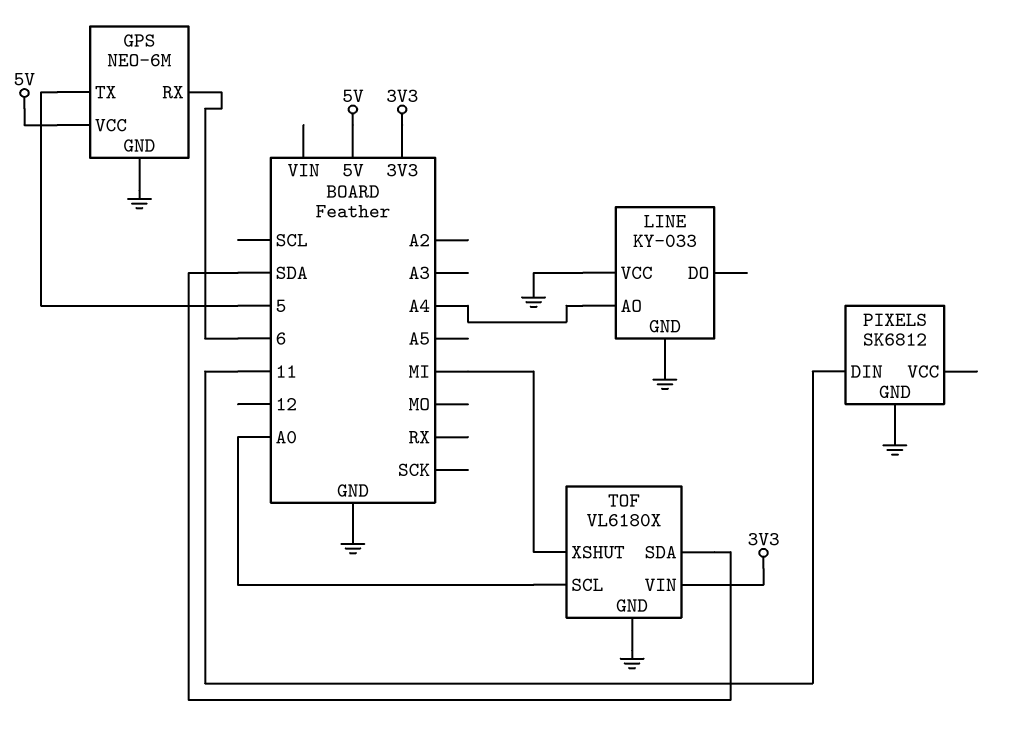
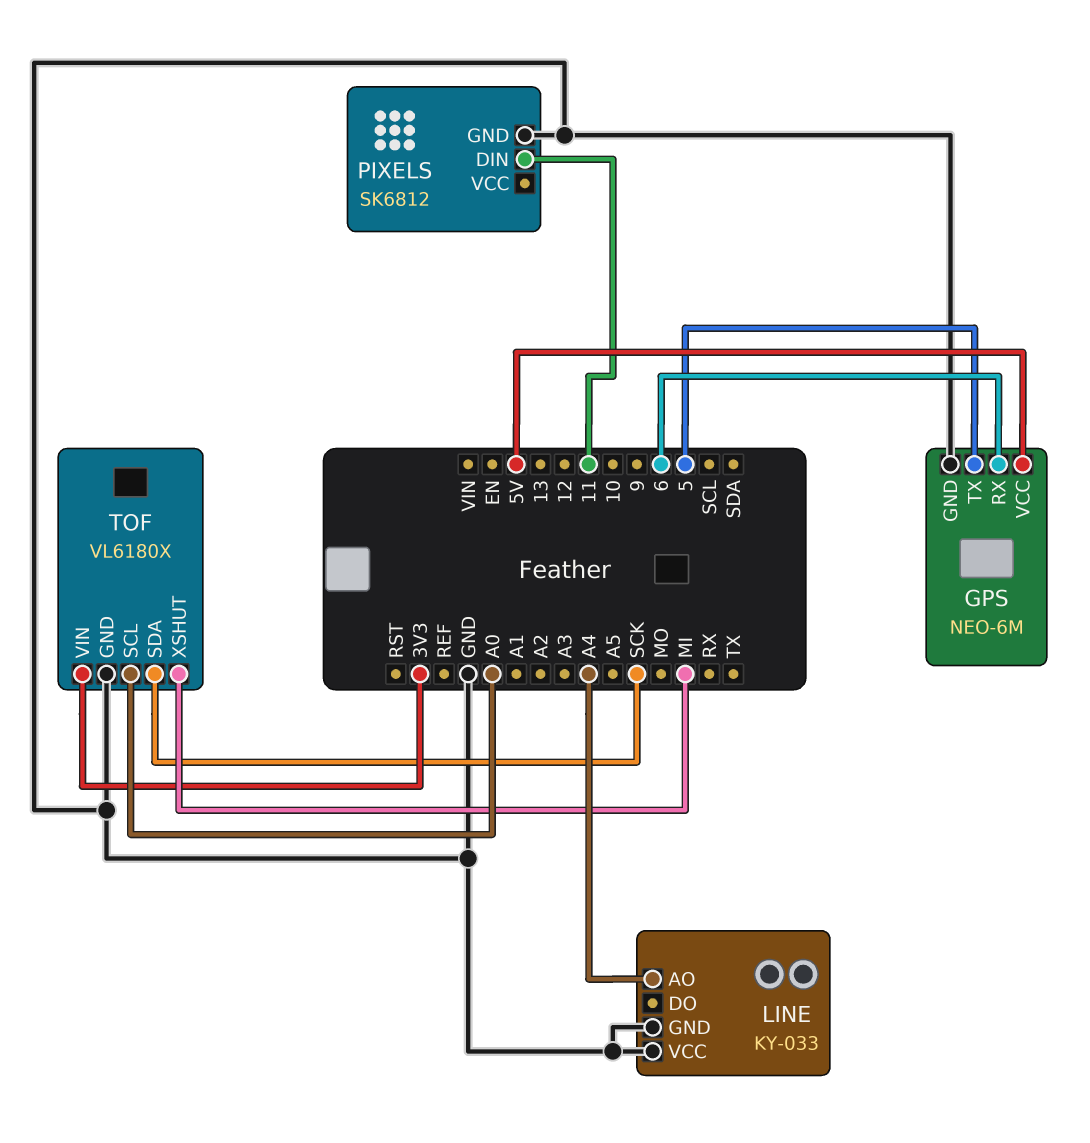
TOF pin SDA: SDA -> SCK

